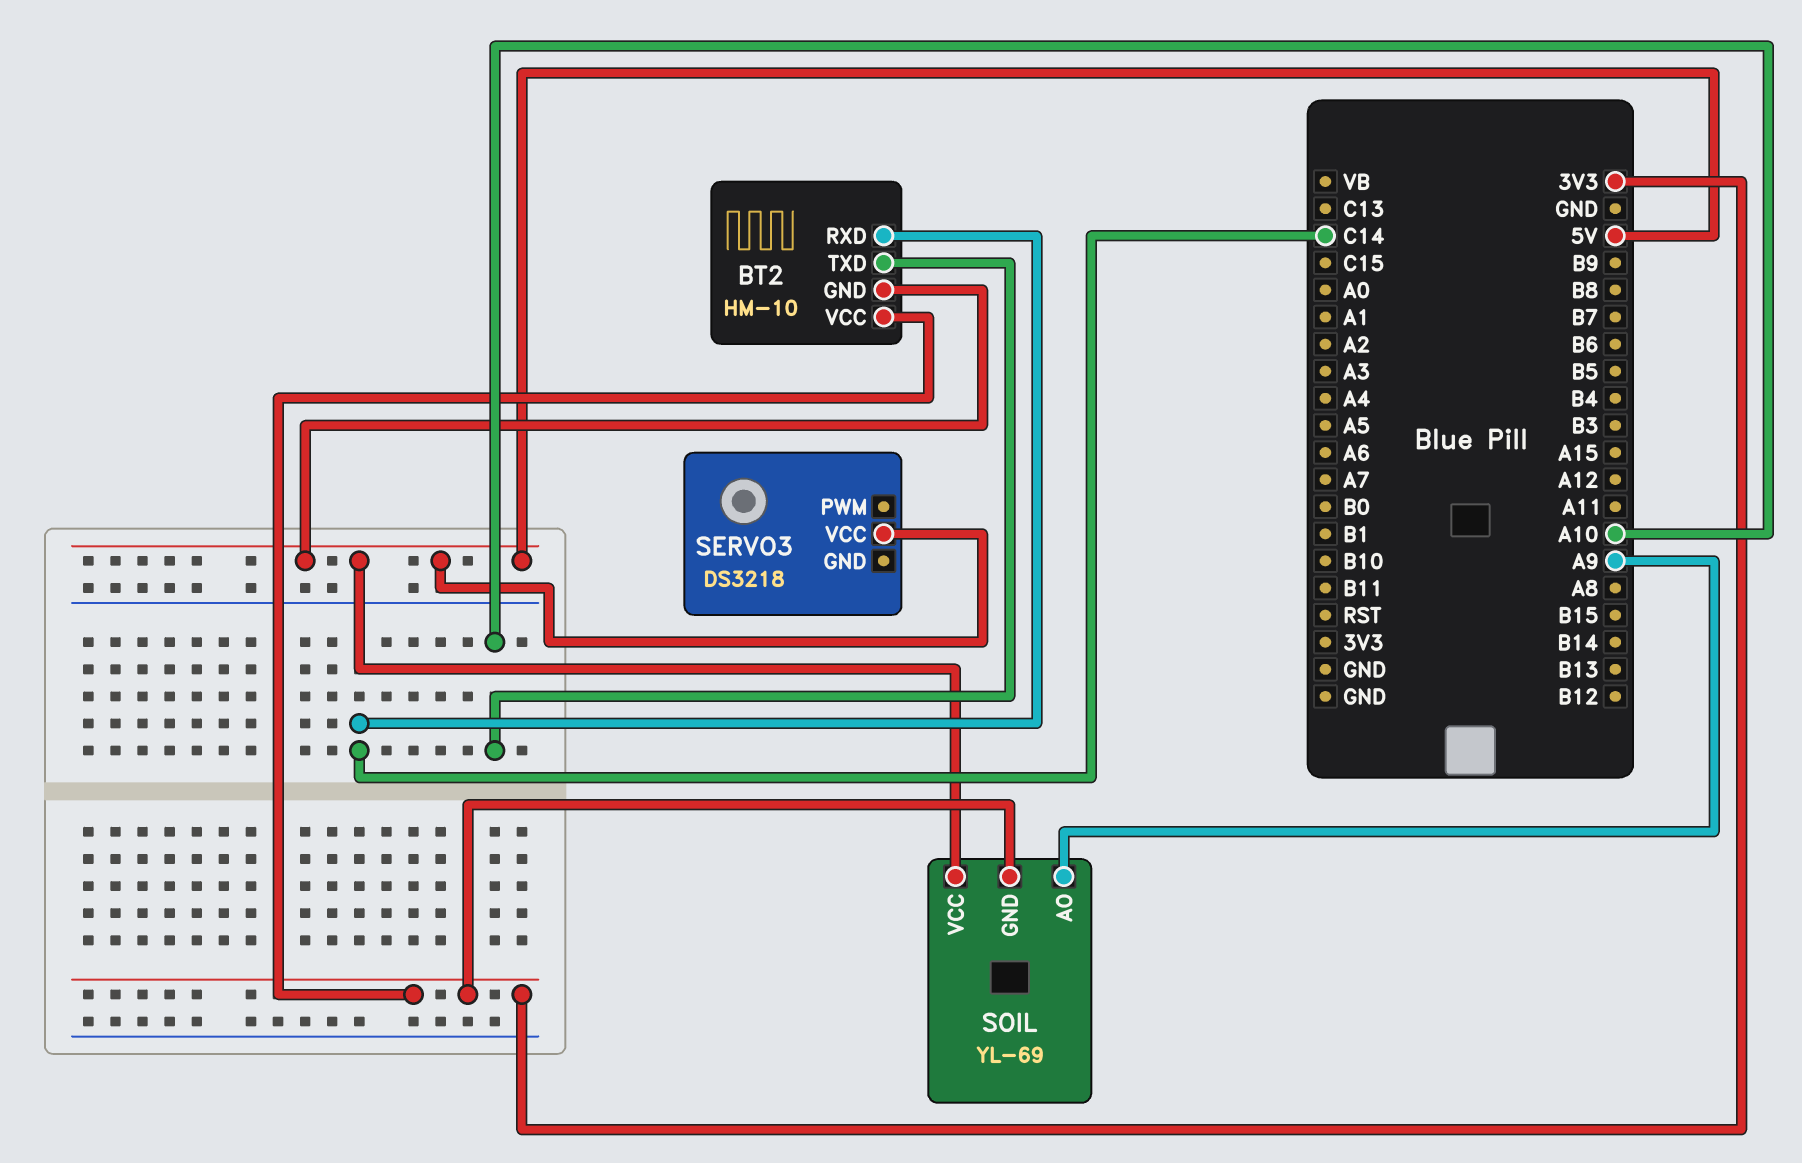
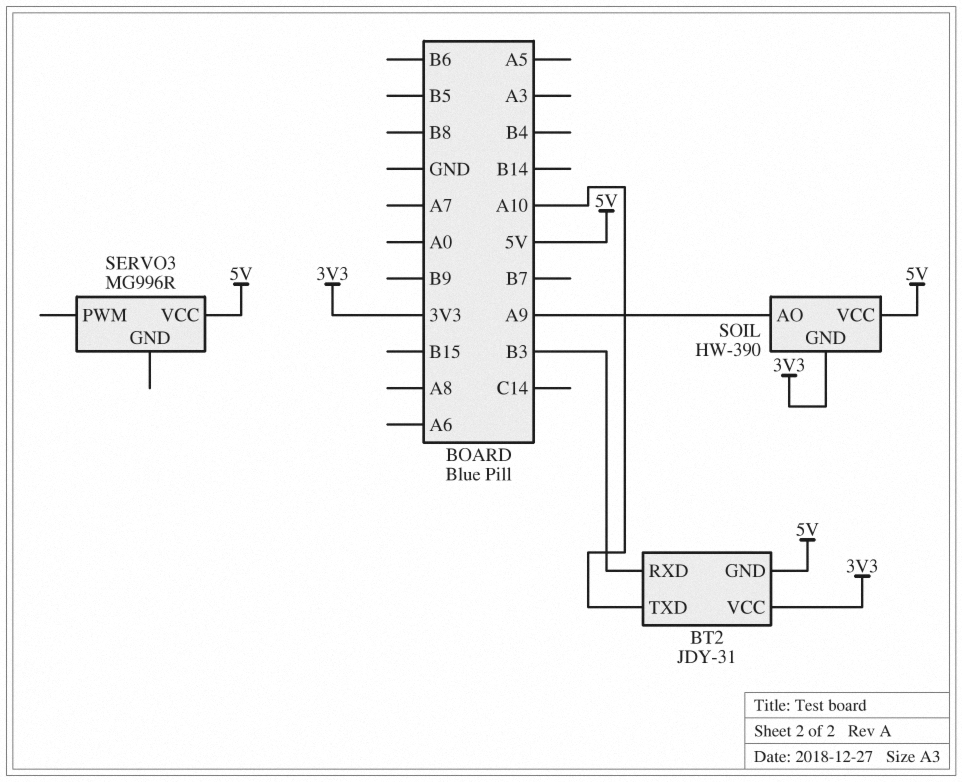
BT2: HM-10 -> JDY-31
BT2 pin RXD: C14 -> B3
SERVO3: DS3218 -> MG996R
SOIL: YL-69 -> HW-390

